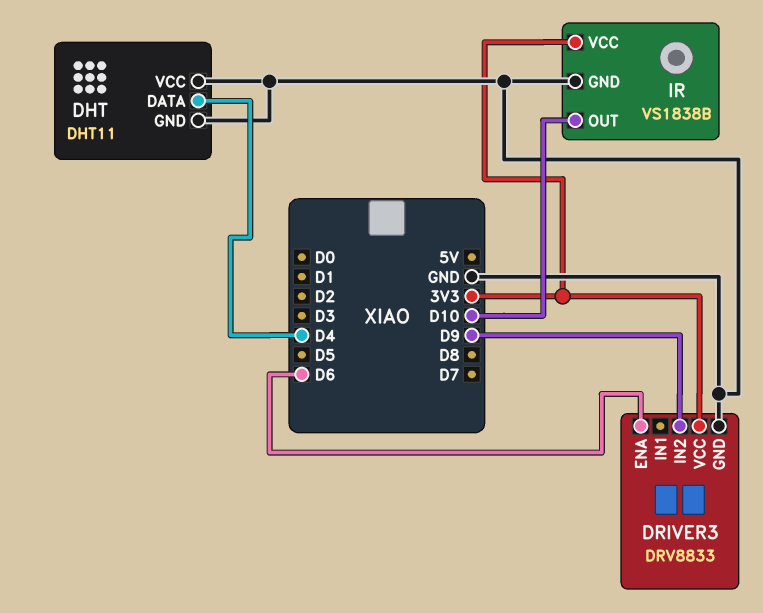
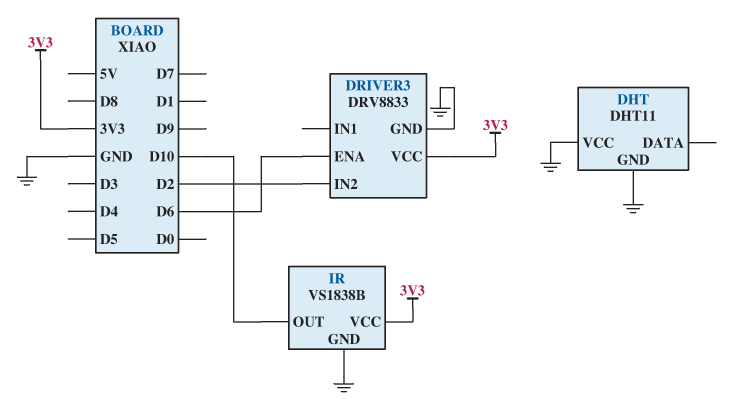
DHT pin DATA: D4 -> none
DRIVER3 pin IN2: D9 -> D2

